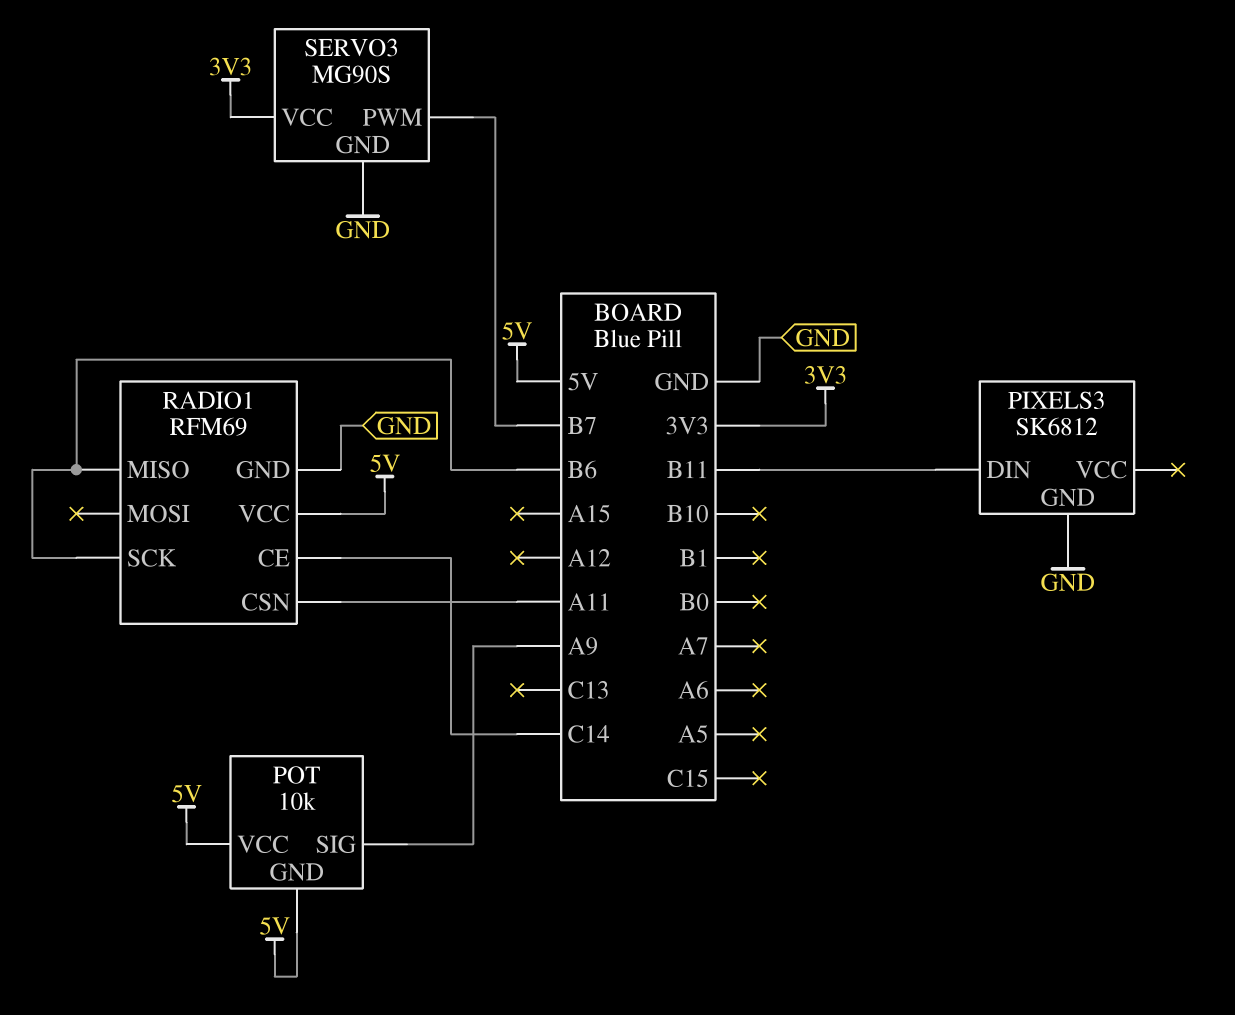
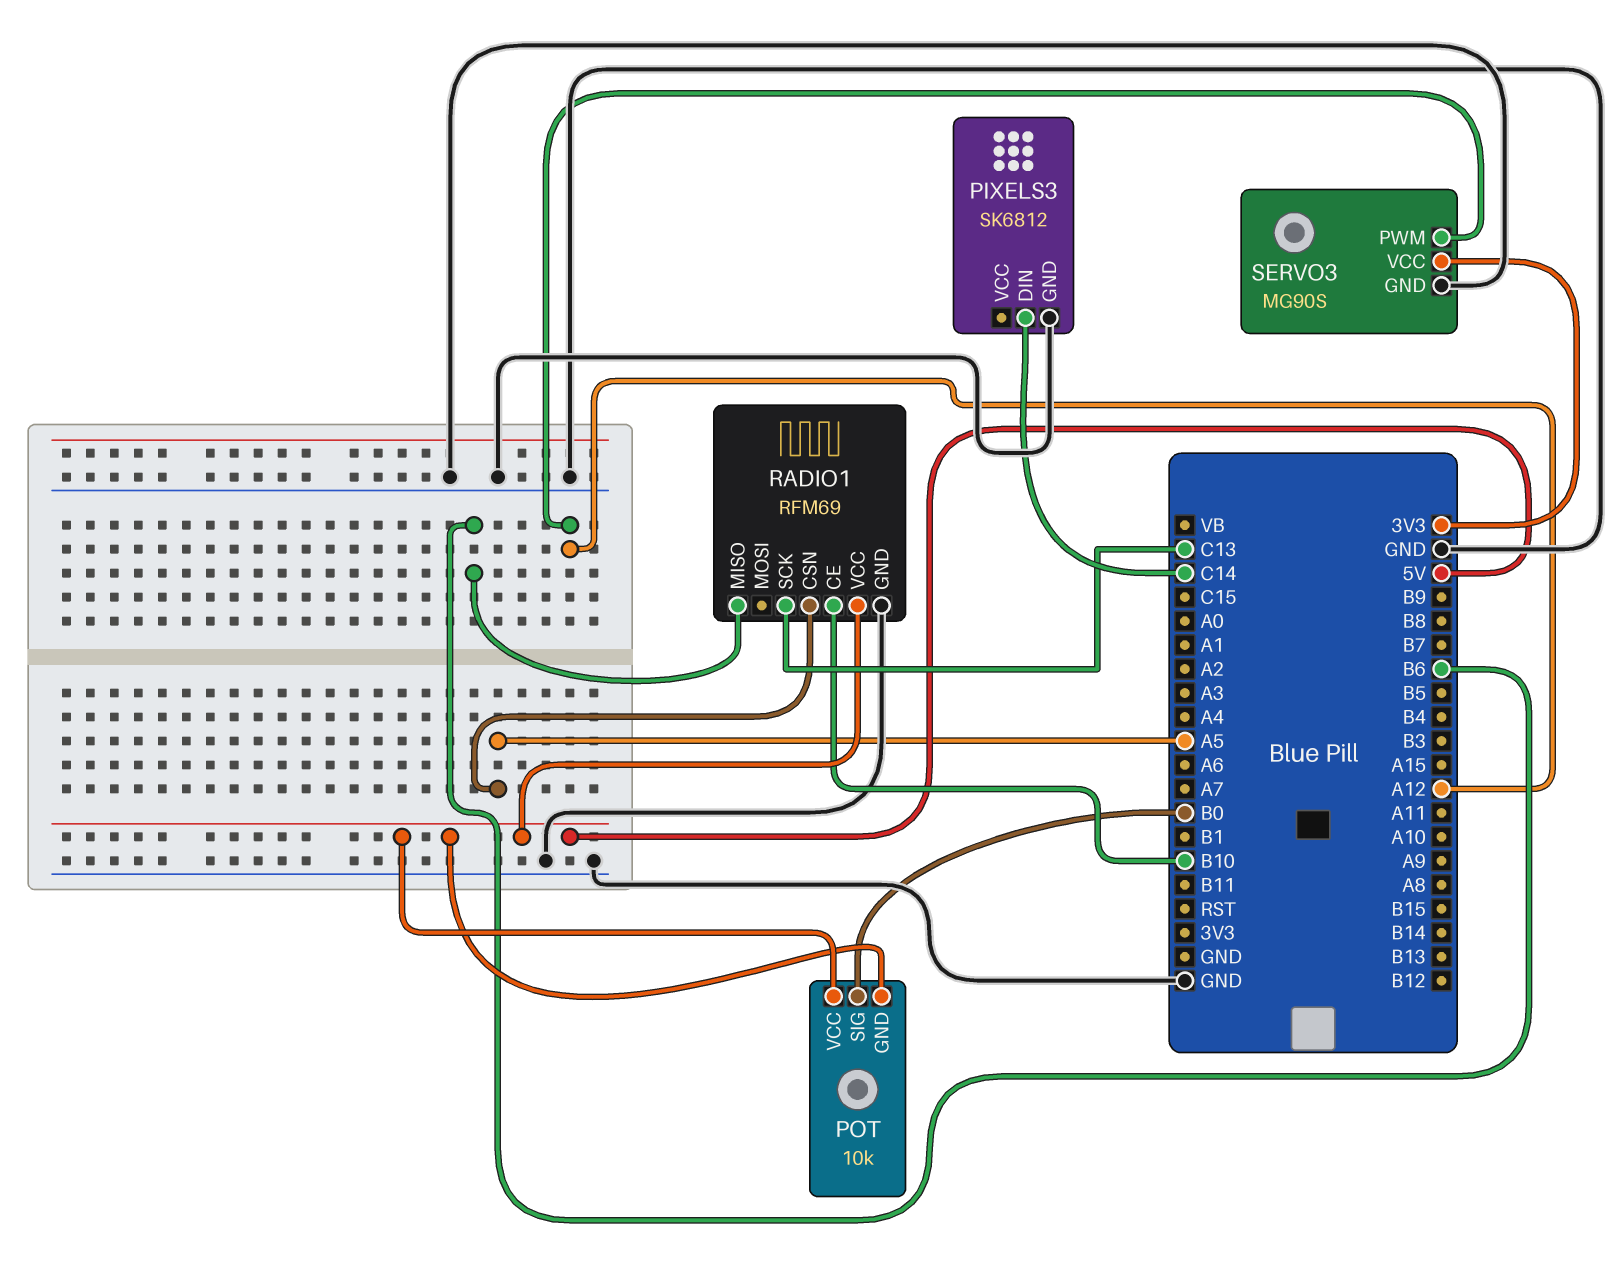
PIXELS3 pin DIN: B11 -> C14
POT pin SIG: A9 -> B0
RADIO1 pin CE: C14 -> B10
RADIO1 pin CSN: A11 -> A5
RADIO1 pin SCK: B6 -> C13
SERVO3 pin PWM: B7 -> A12

